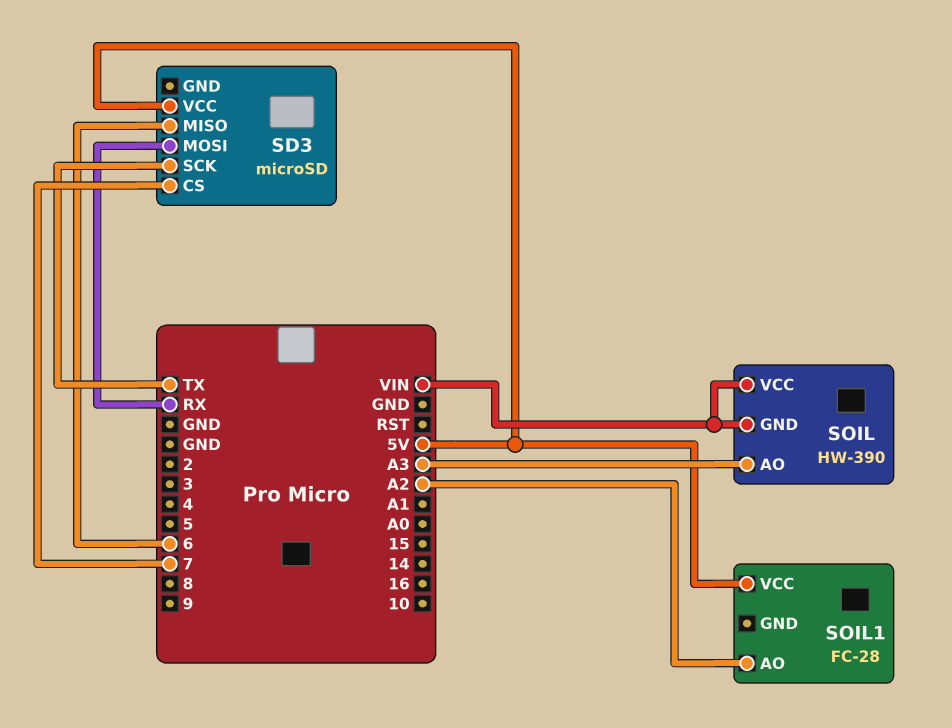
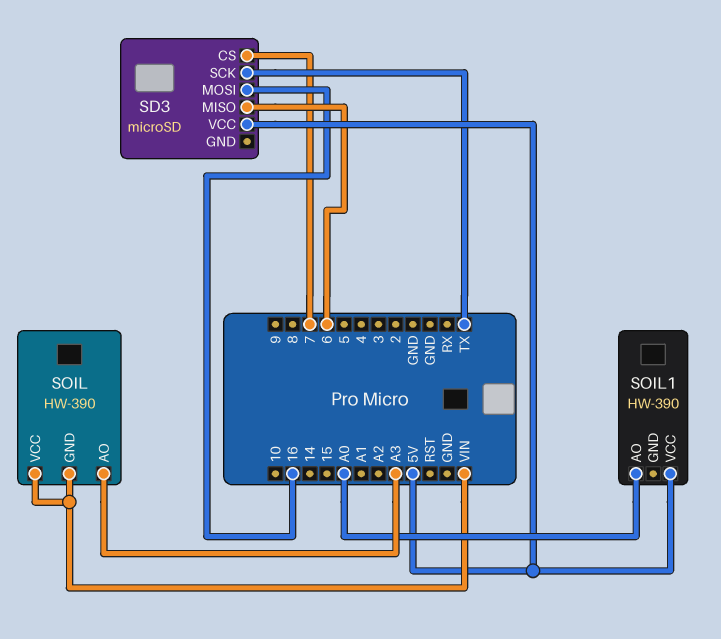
SD3 pin MOSI: RX -> 16
SOIL1: FC-28 -> HW-390
SOIL1 pin AO: A2 -> A0

